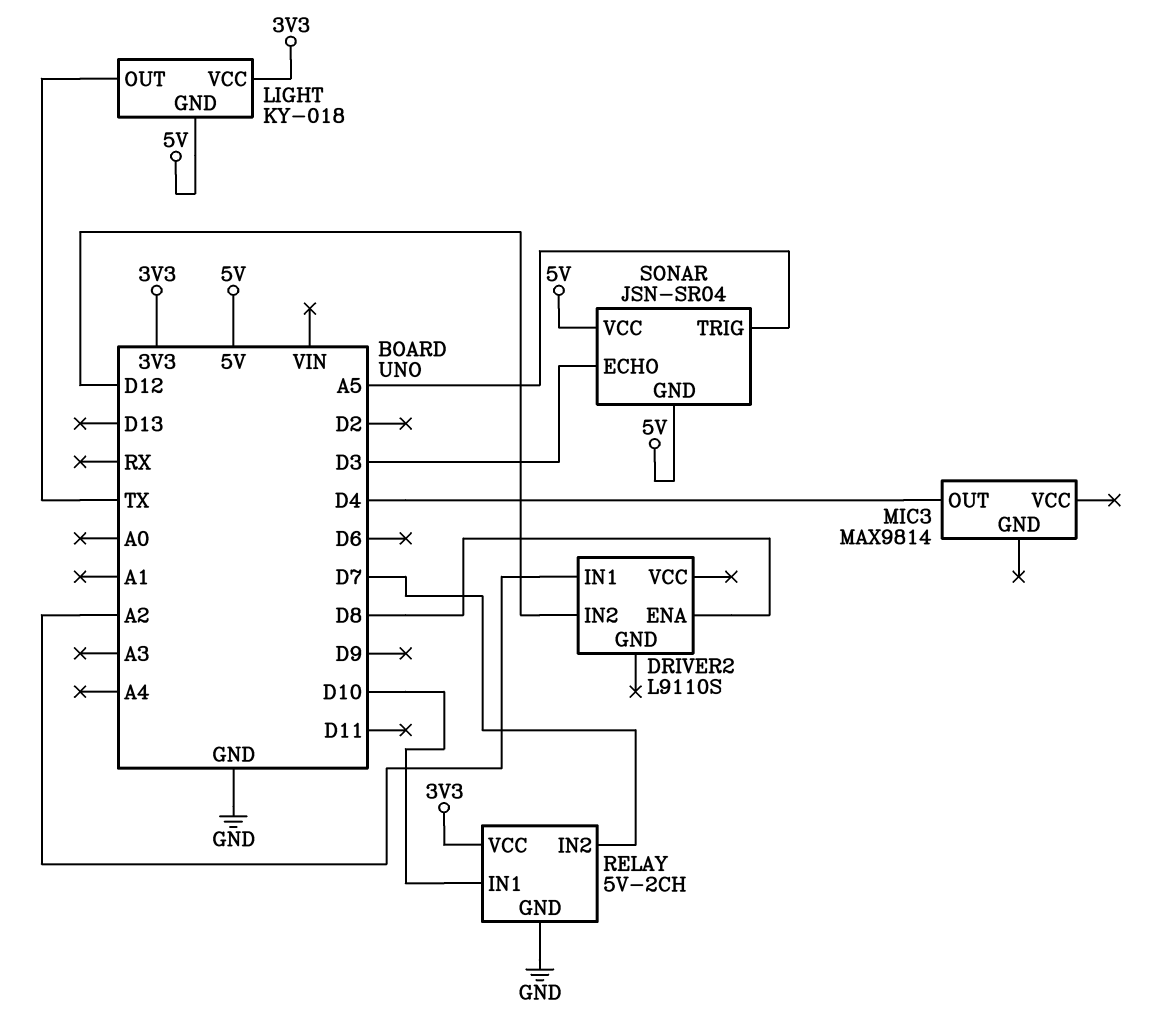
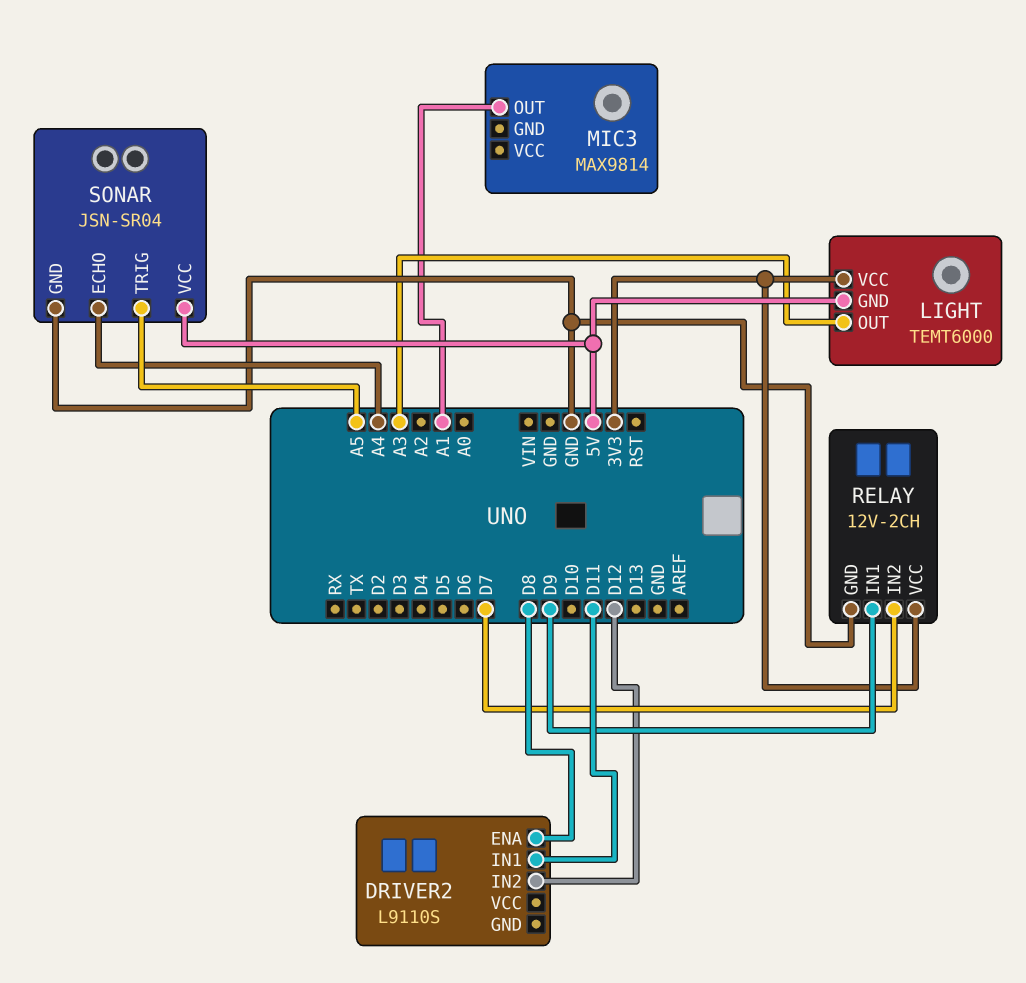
DRIVER2 pin IN1: A2 -> D11
LIGHT: KY-018 -> TEMT6000
LIGHT pin OUT: TX -> A3
MIC3 pin OUT: D4 -> A1
RELAY: 5V-2CH -> 12V-2CH
RELAY pin IN1: D10 -> D9
SONAR pin ECHO: D3 -> A4
SONAR pin GND: 5V -> GND

